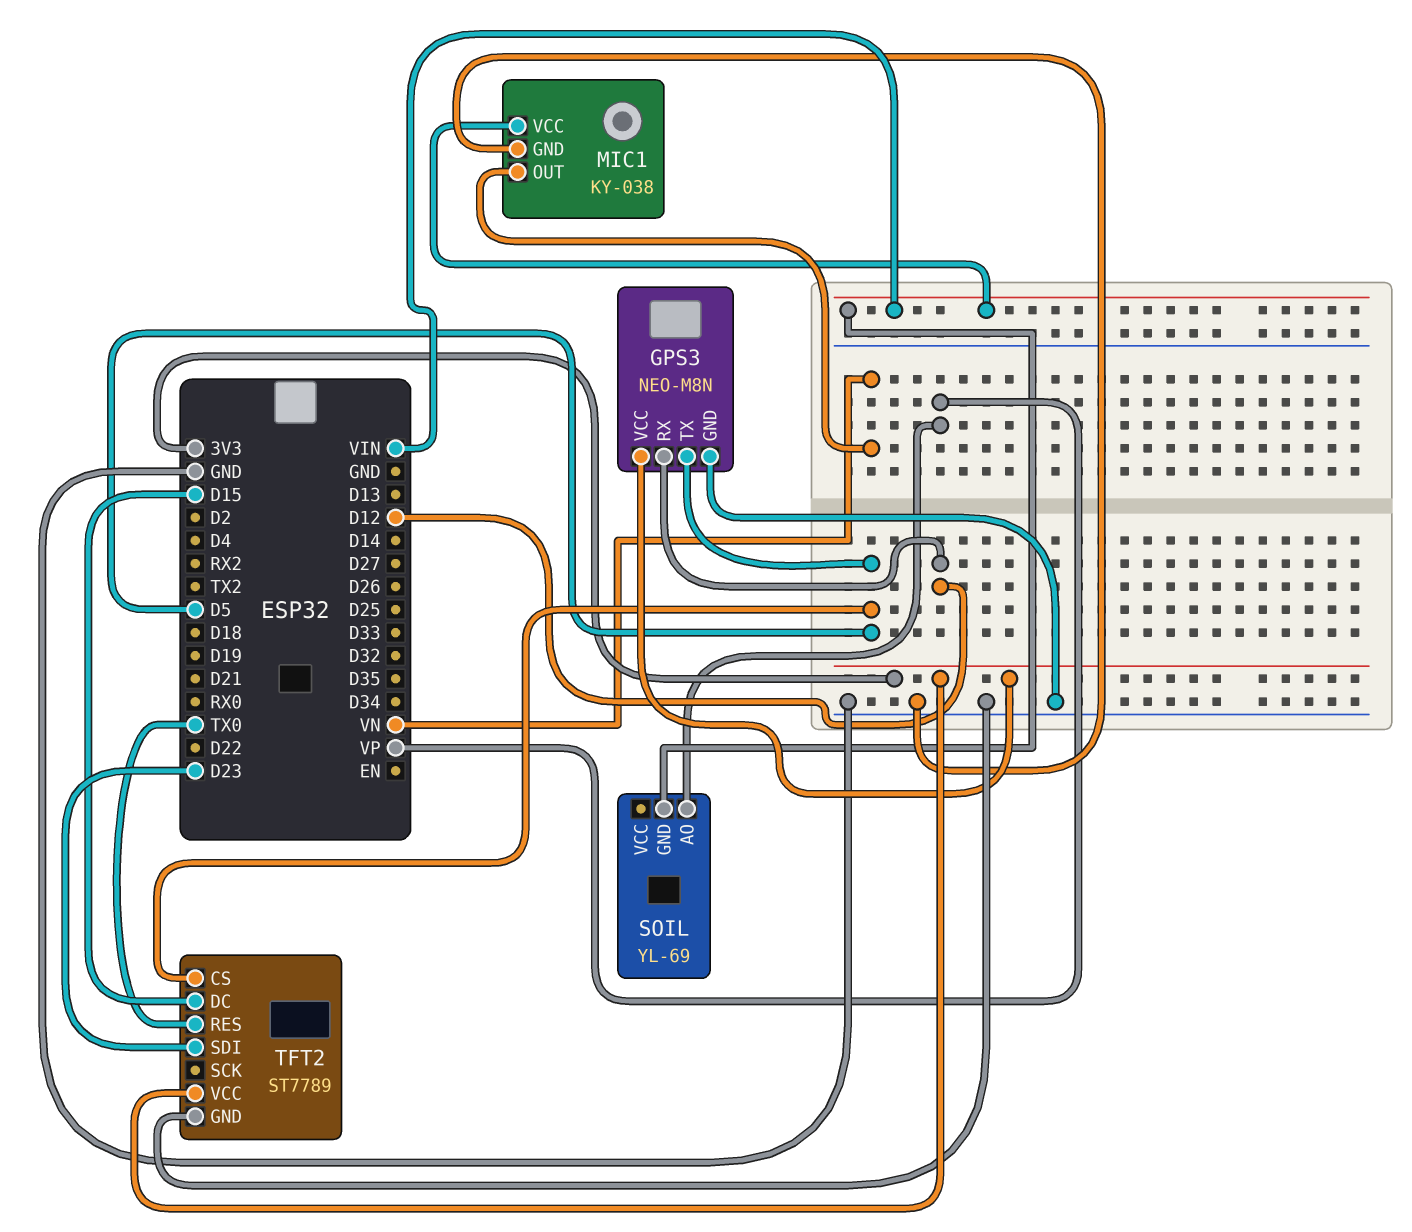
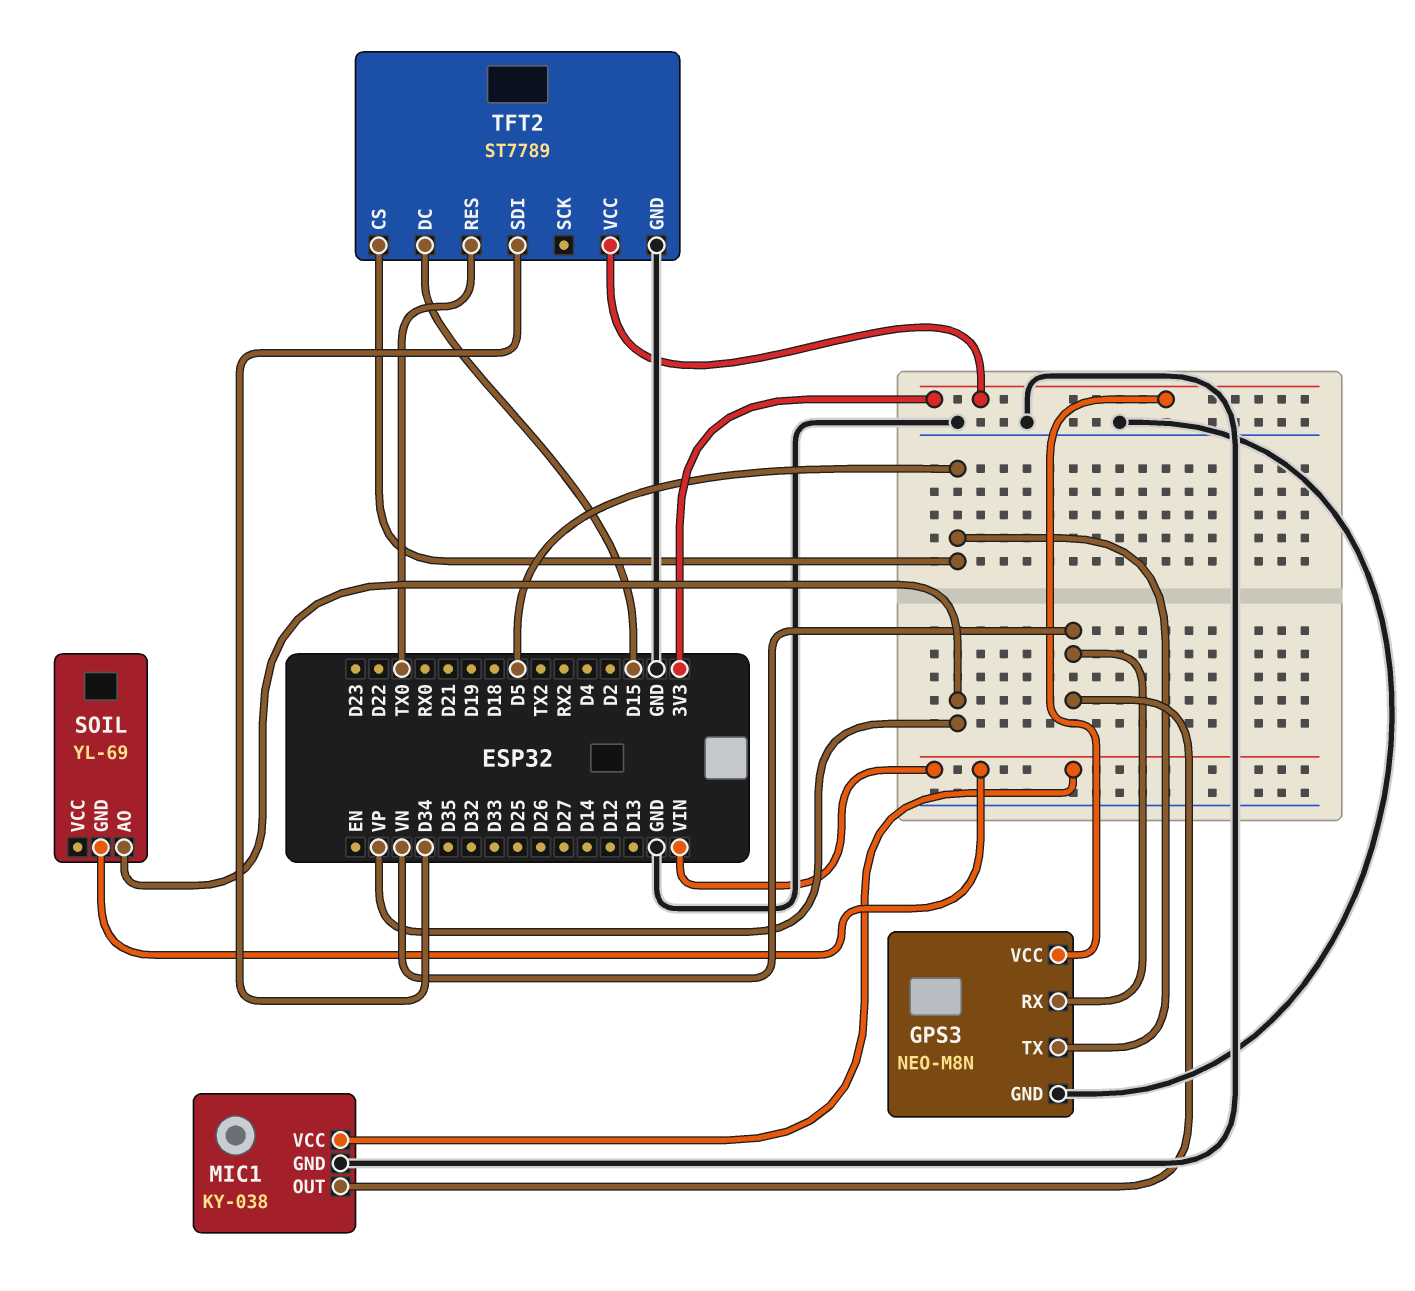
GPS3 pin RX: D12 -> VN
TFT2 pin SDI: D23 -> D34

